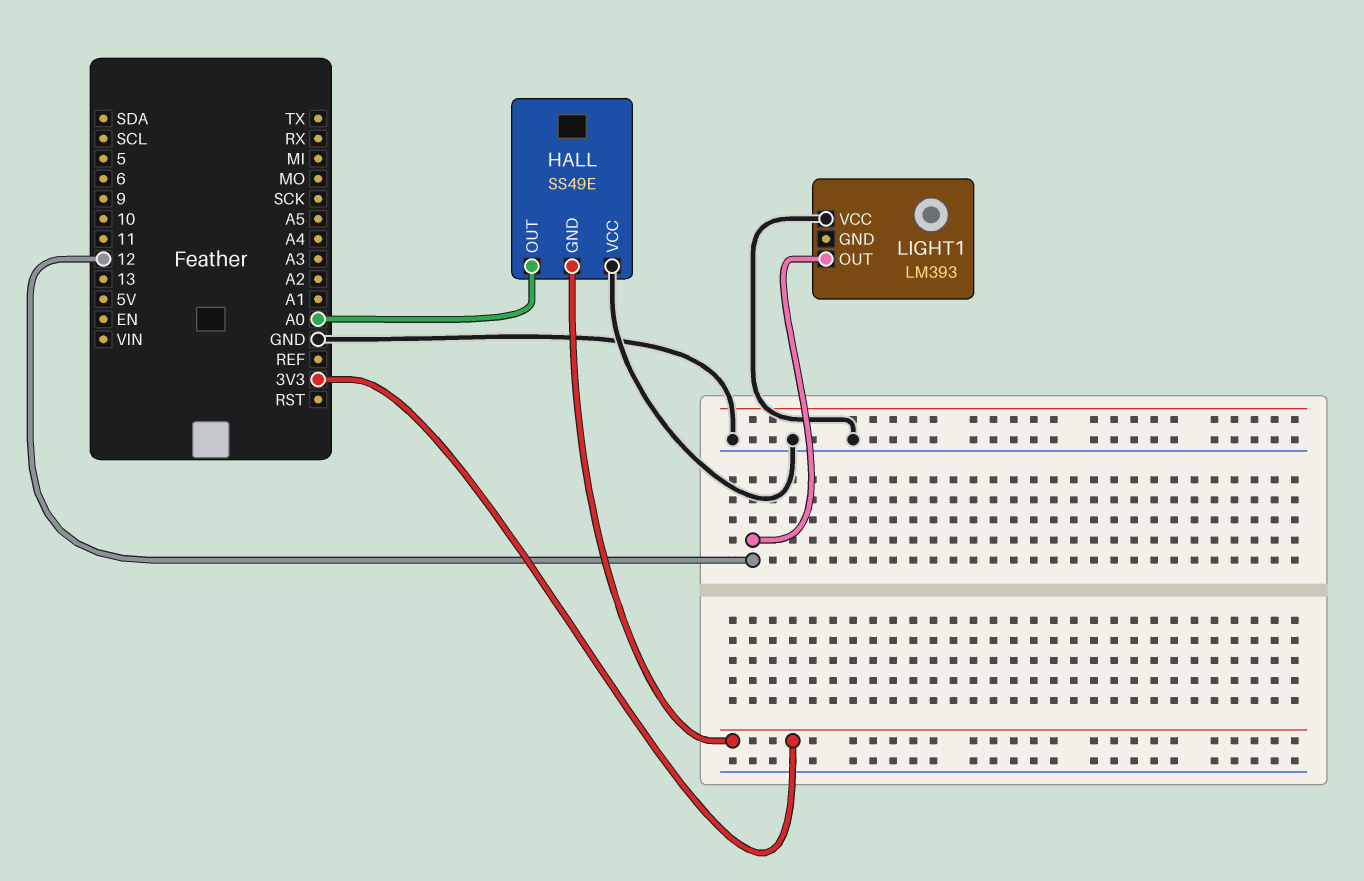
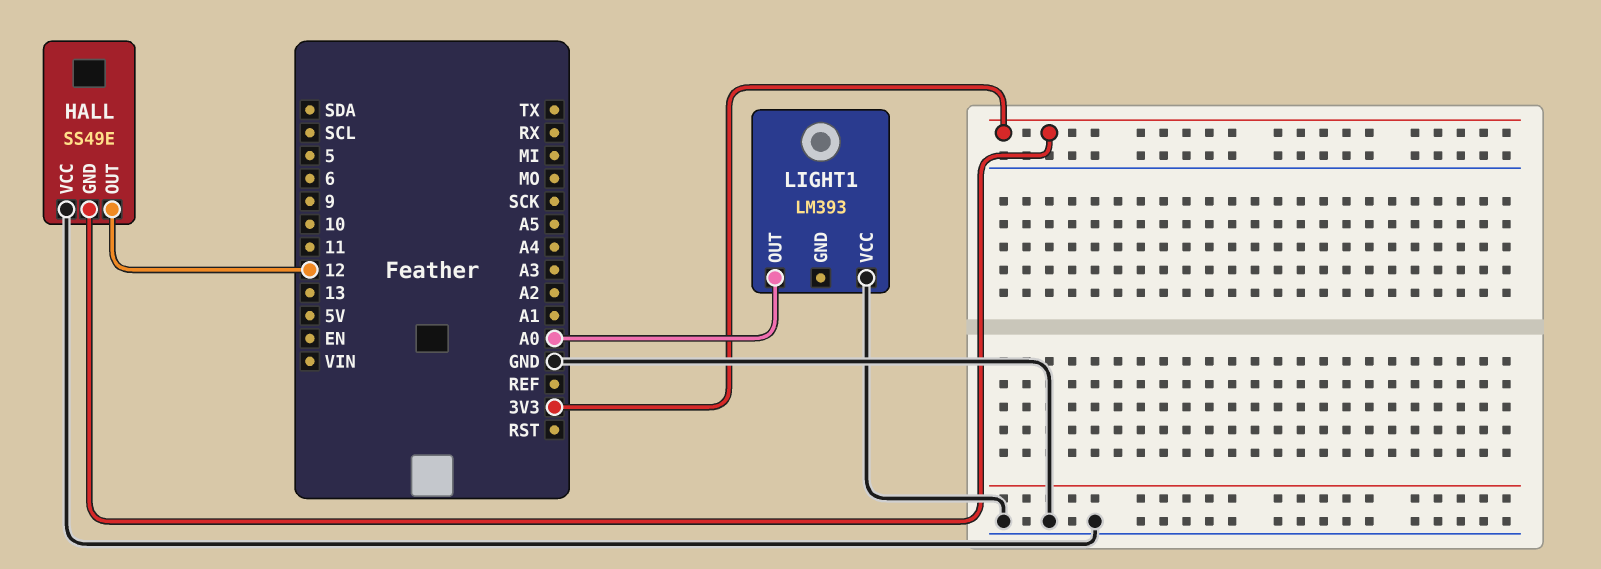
HALL pin OUT: A0 -> 12
LIGHT1 pin OUT: 12 -> A0

